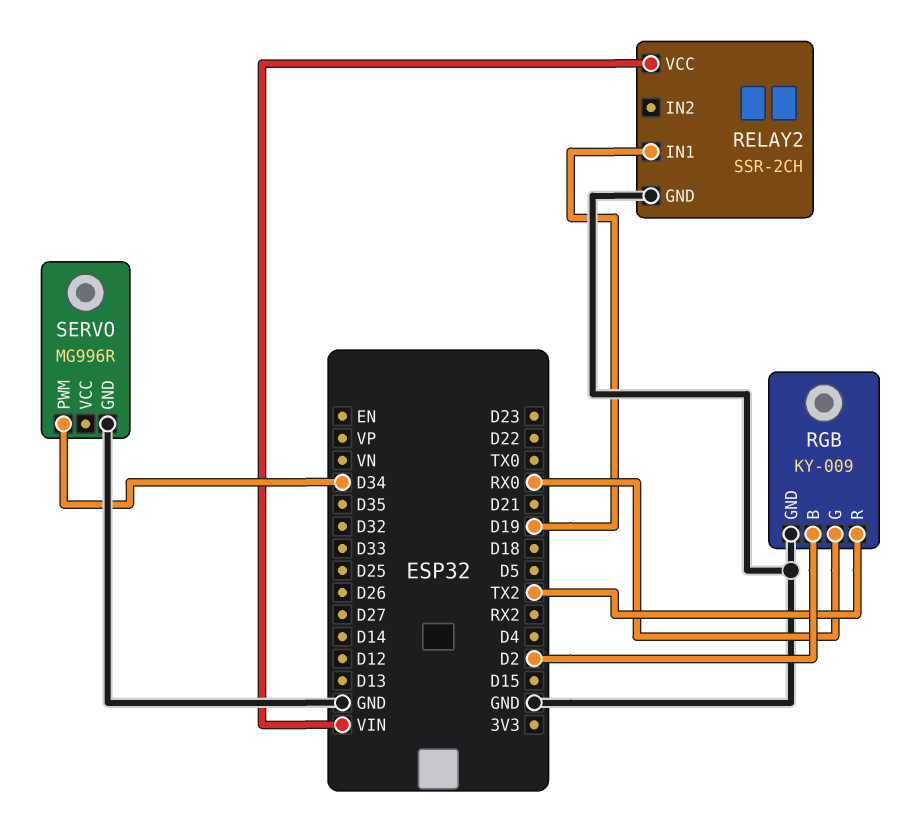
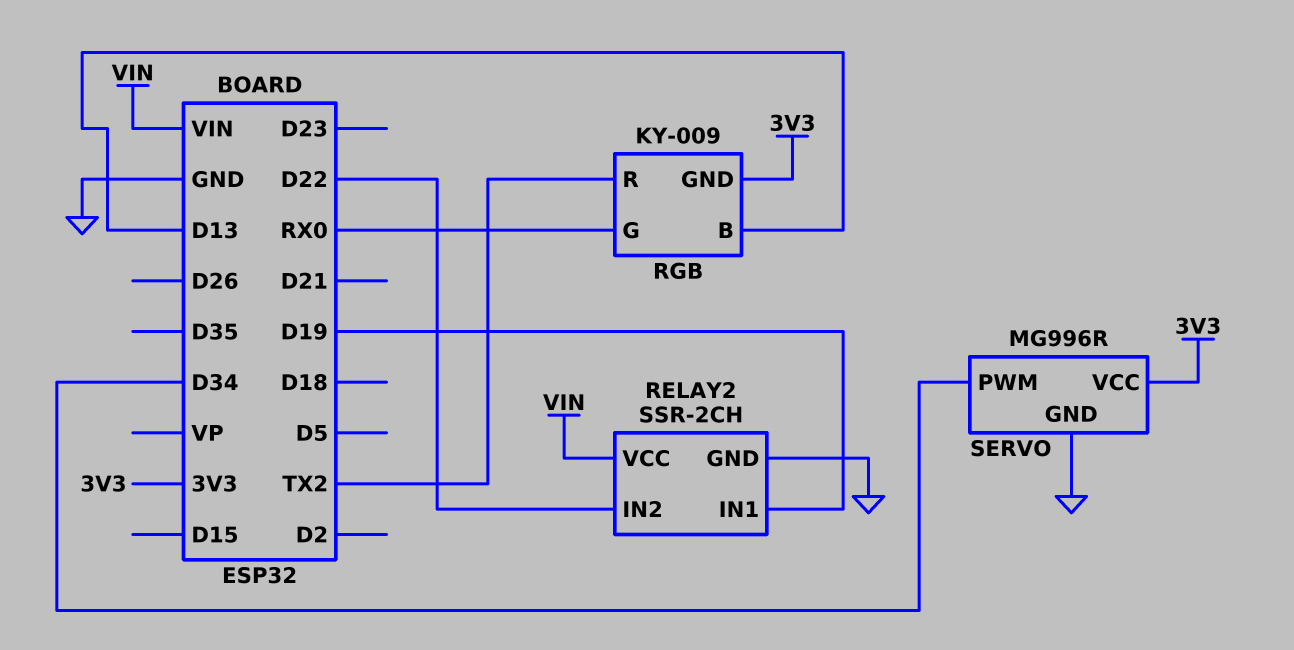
RELAY2 pin IN2: none -> D22
RGB pin B: D2 -> D13
RGB pin GND: GND -> 3V3
SERVO pin VCC: none -> 3V3

